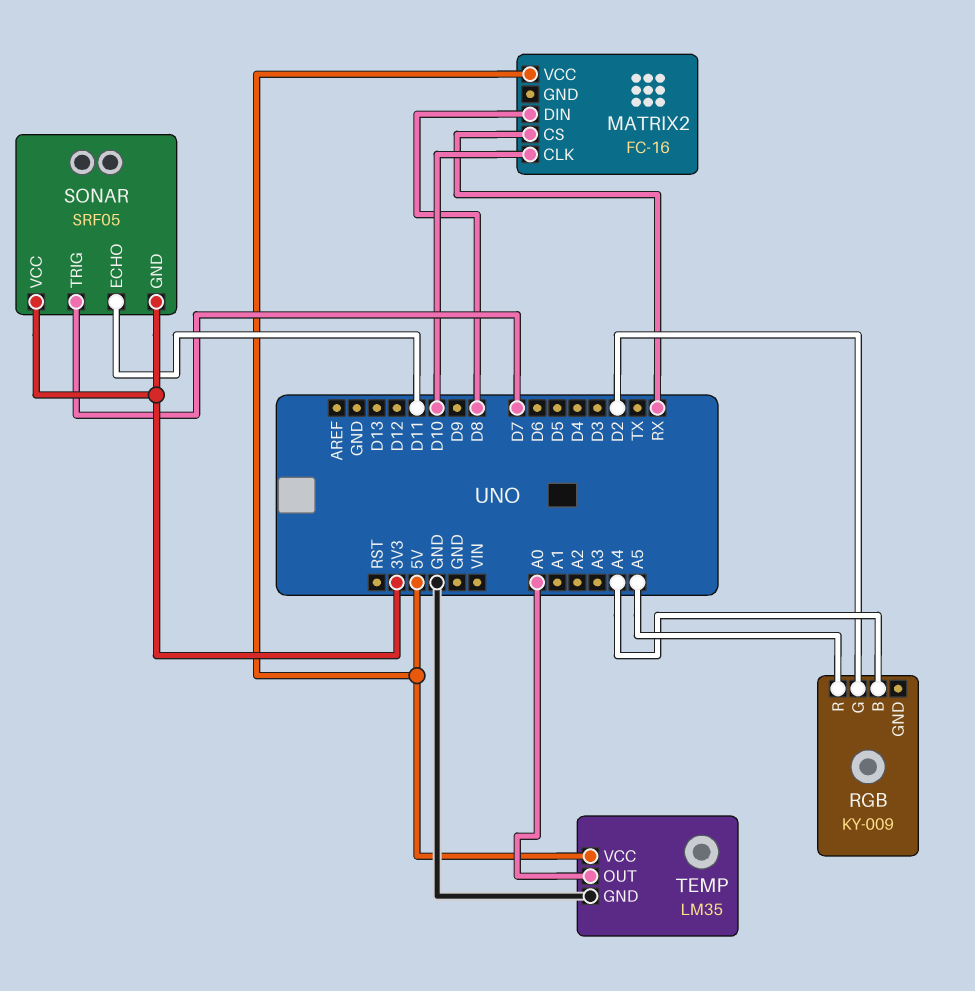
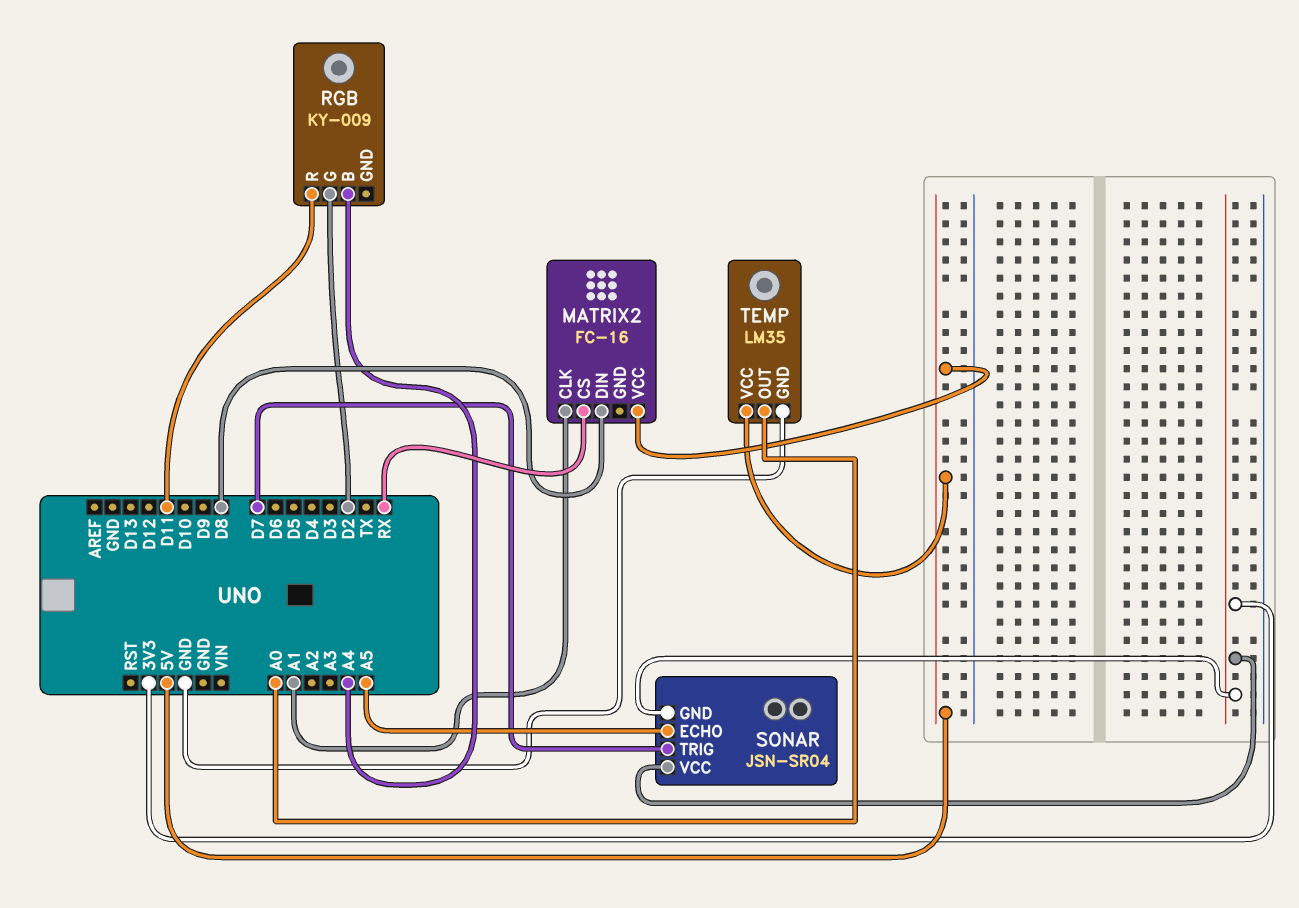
MATRIX2 pin CLK: D10 -> A1
RGB pin R: A5 -> D11
SONAR: SRF05 -> JSN-SR04
SONAR pin ECHO: D11 -> A5

